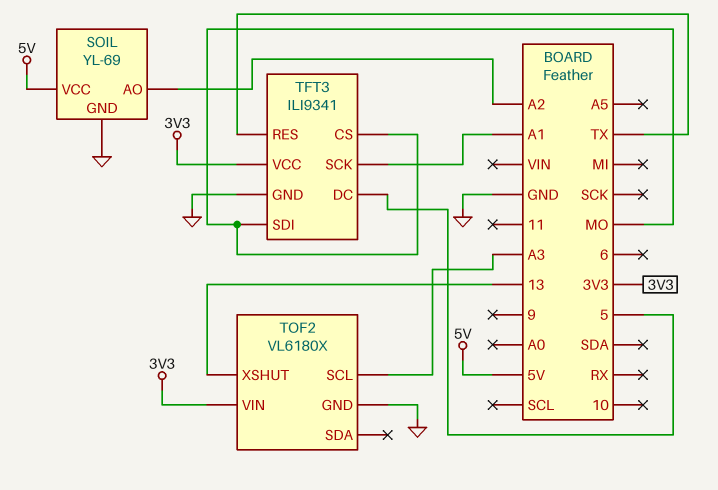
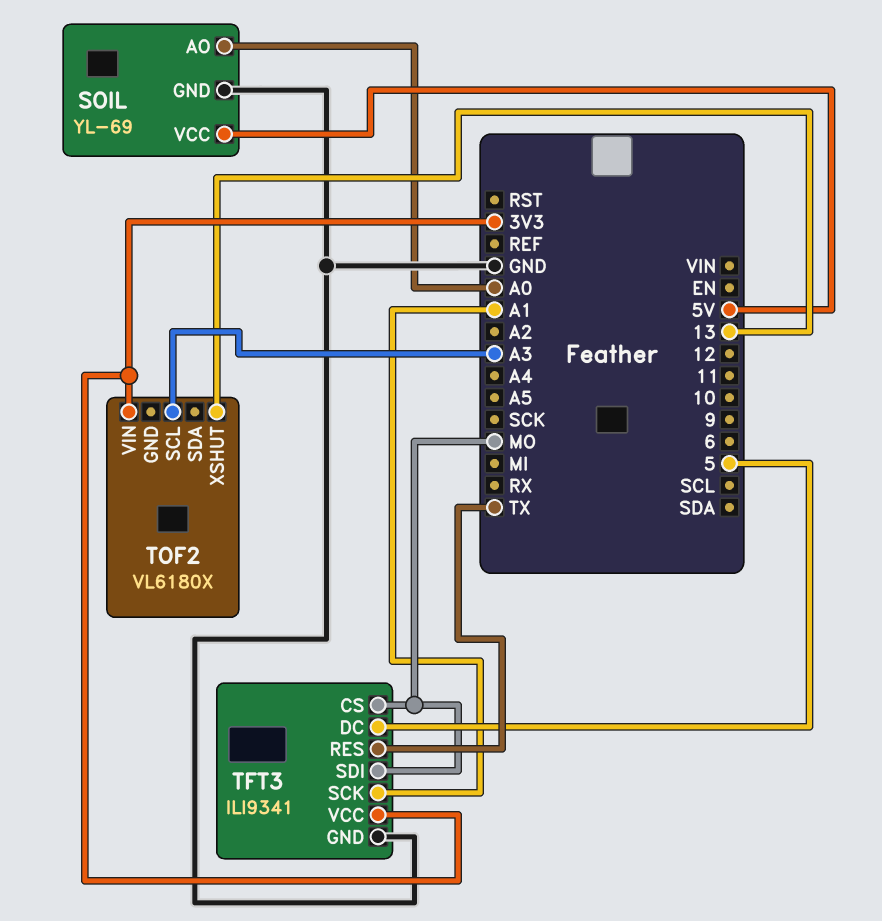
SOIL pin AO: A2 -> A0
TOF2 pin GND: GND -> none

